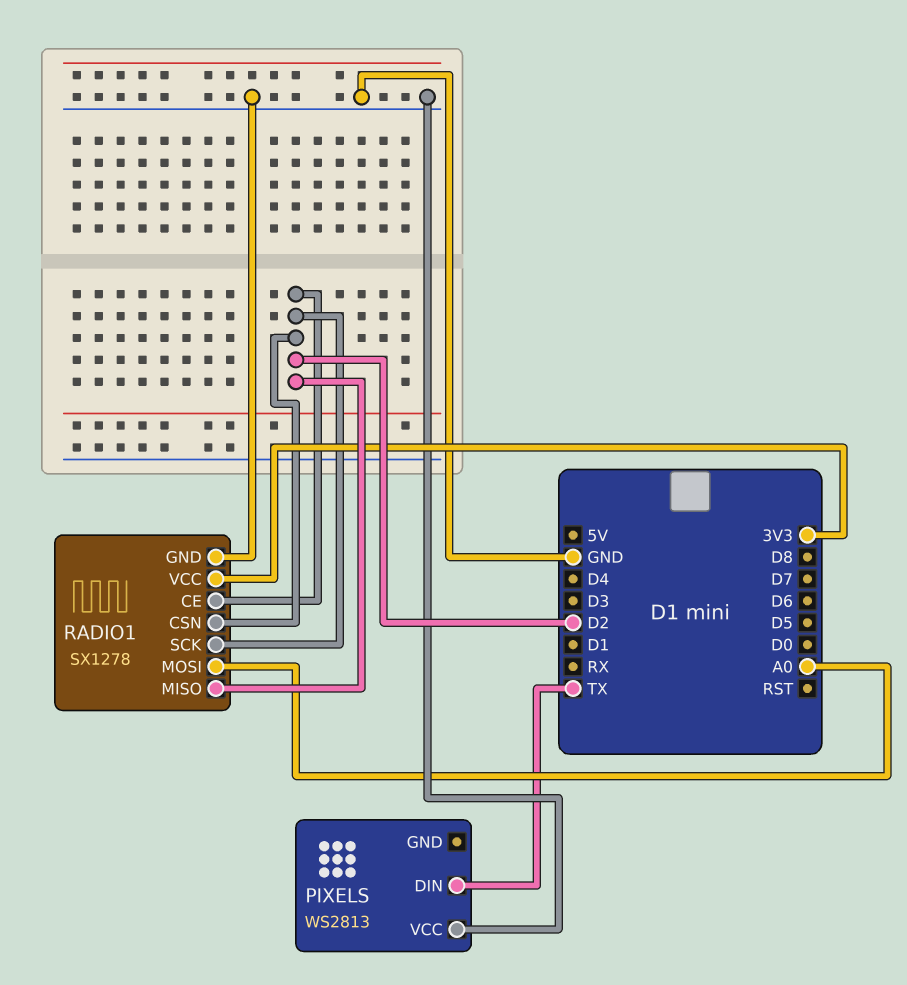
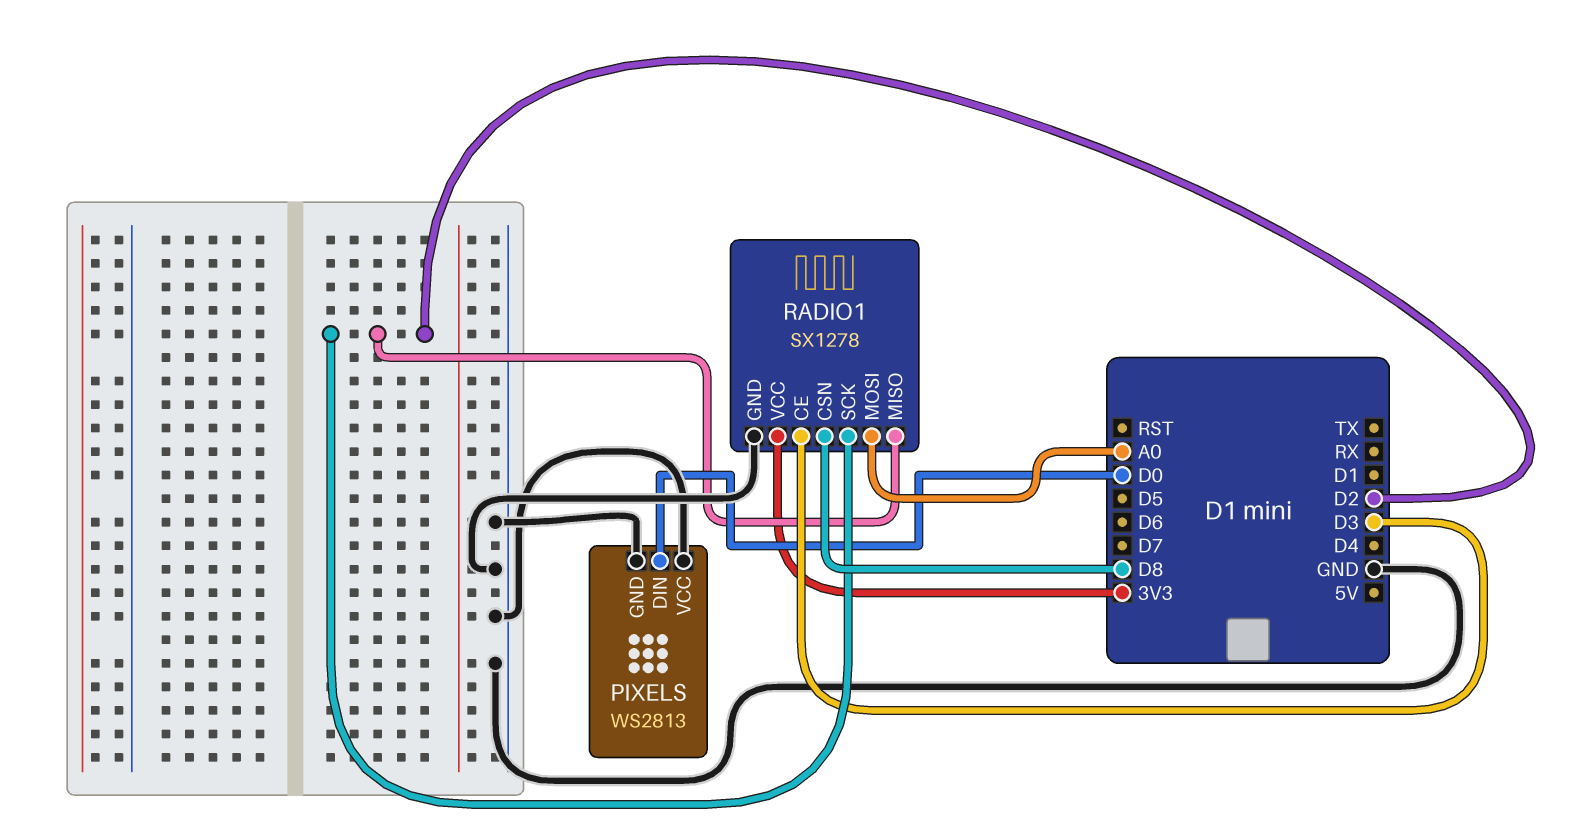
PIXELS pin DIN: TX -> D0
PIXELS pin GND: none -> GND
RADIO1 pin CE: D2 -> D3
RADIO1 pin CSN: D2 -> D8

